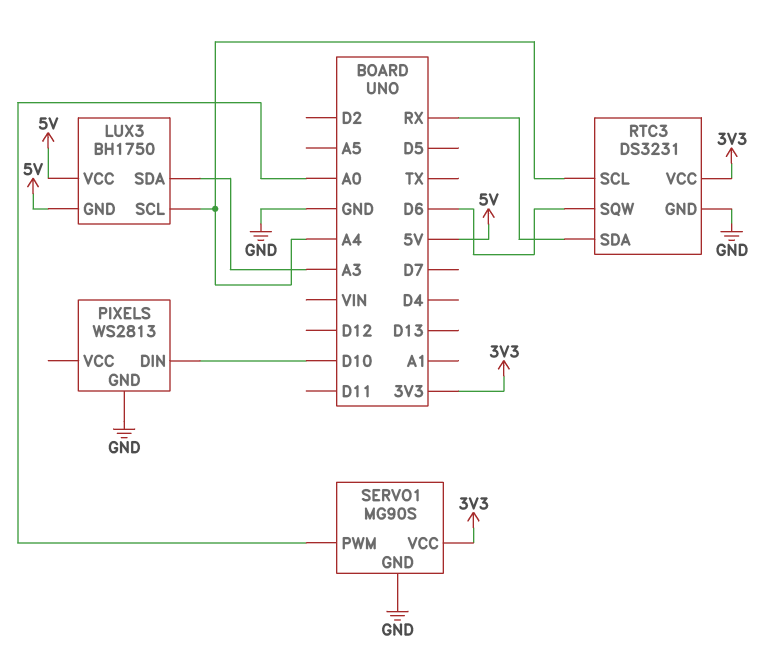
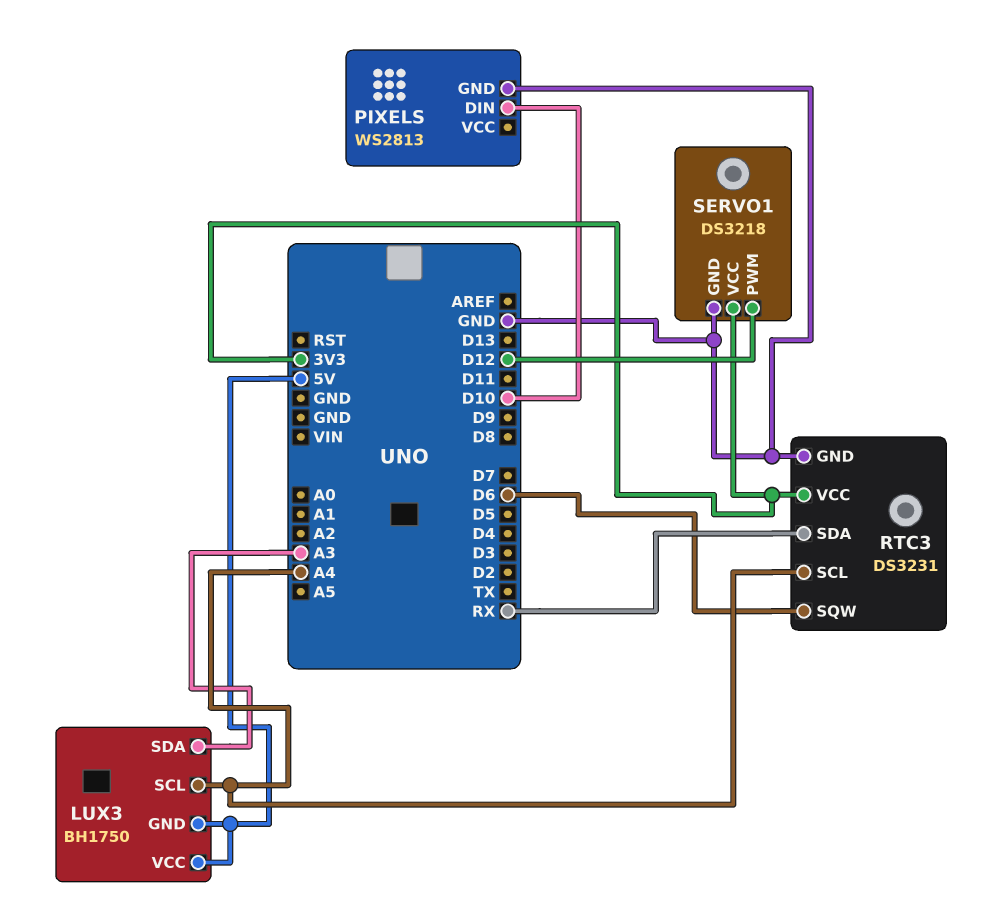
SERVO1: MG90S -> DS3218
SERVO1 pin PWM: A0 -> D12

